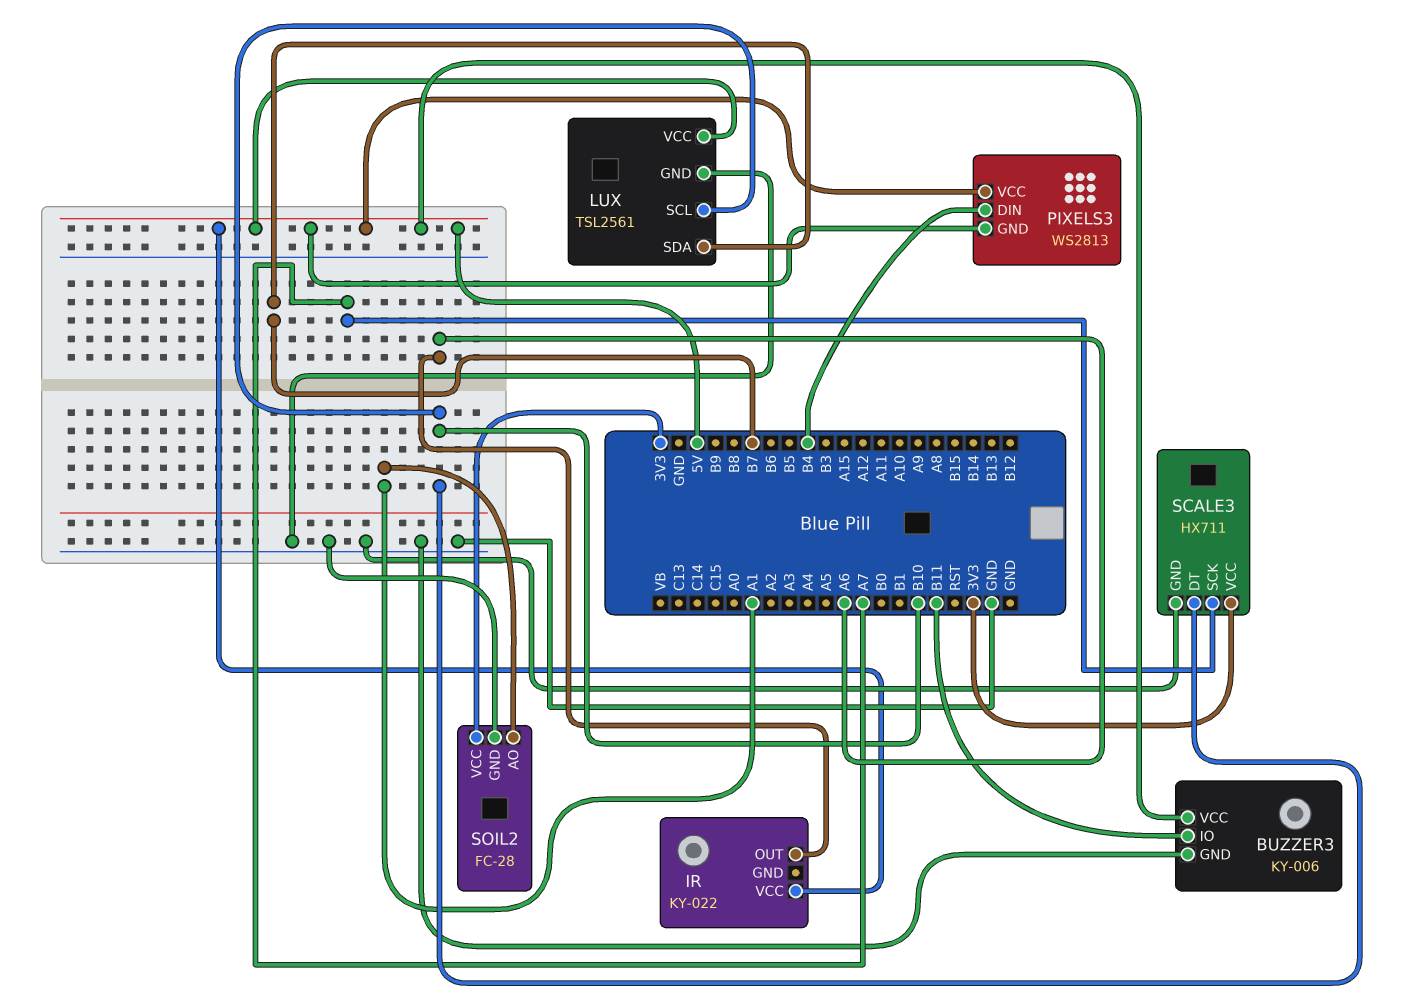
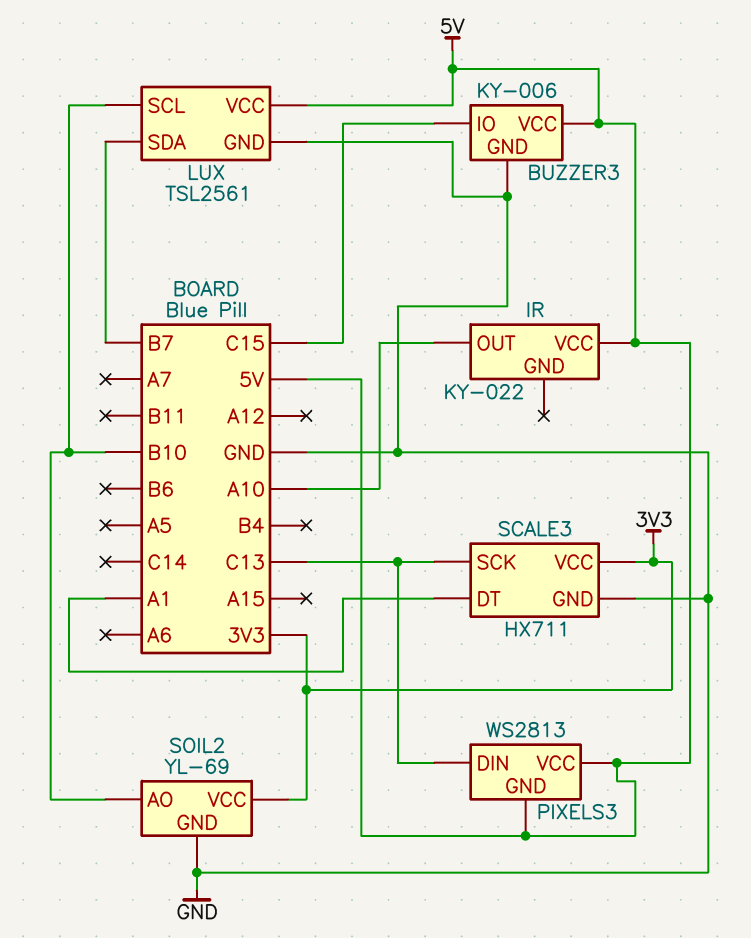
BUZZER3 pin IO: B11 -> C15
IR pin OUT: A6 -> A10
PIXELS3 pin DIN: B4 -> C13
SCALE3 pin DT: B10 -> A1
SCALE3 pin SCK: A7 -> C13
SOIL2: FC-28 -> YL-69
SOIL2 pin AO: A1 -> B10

